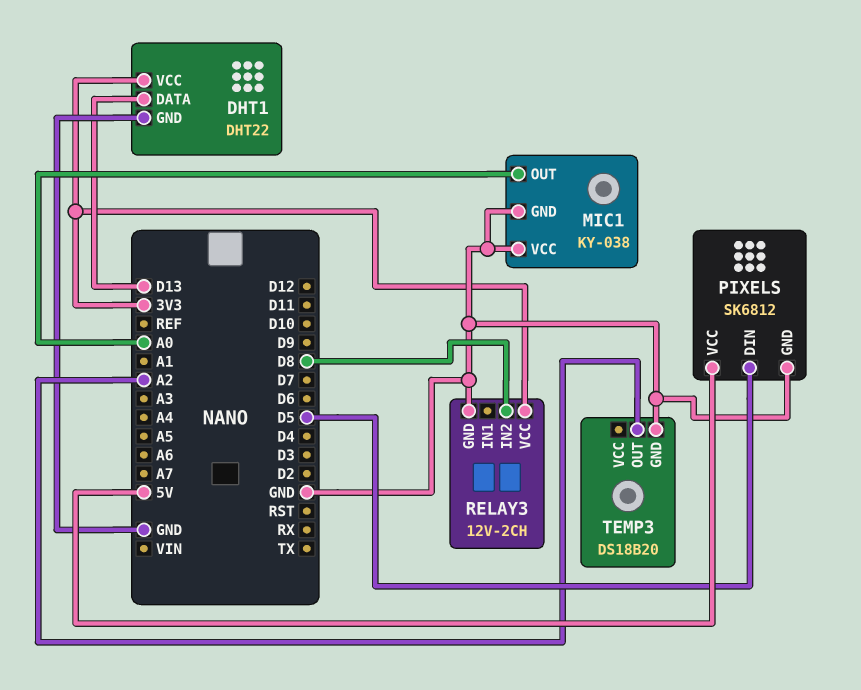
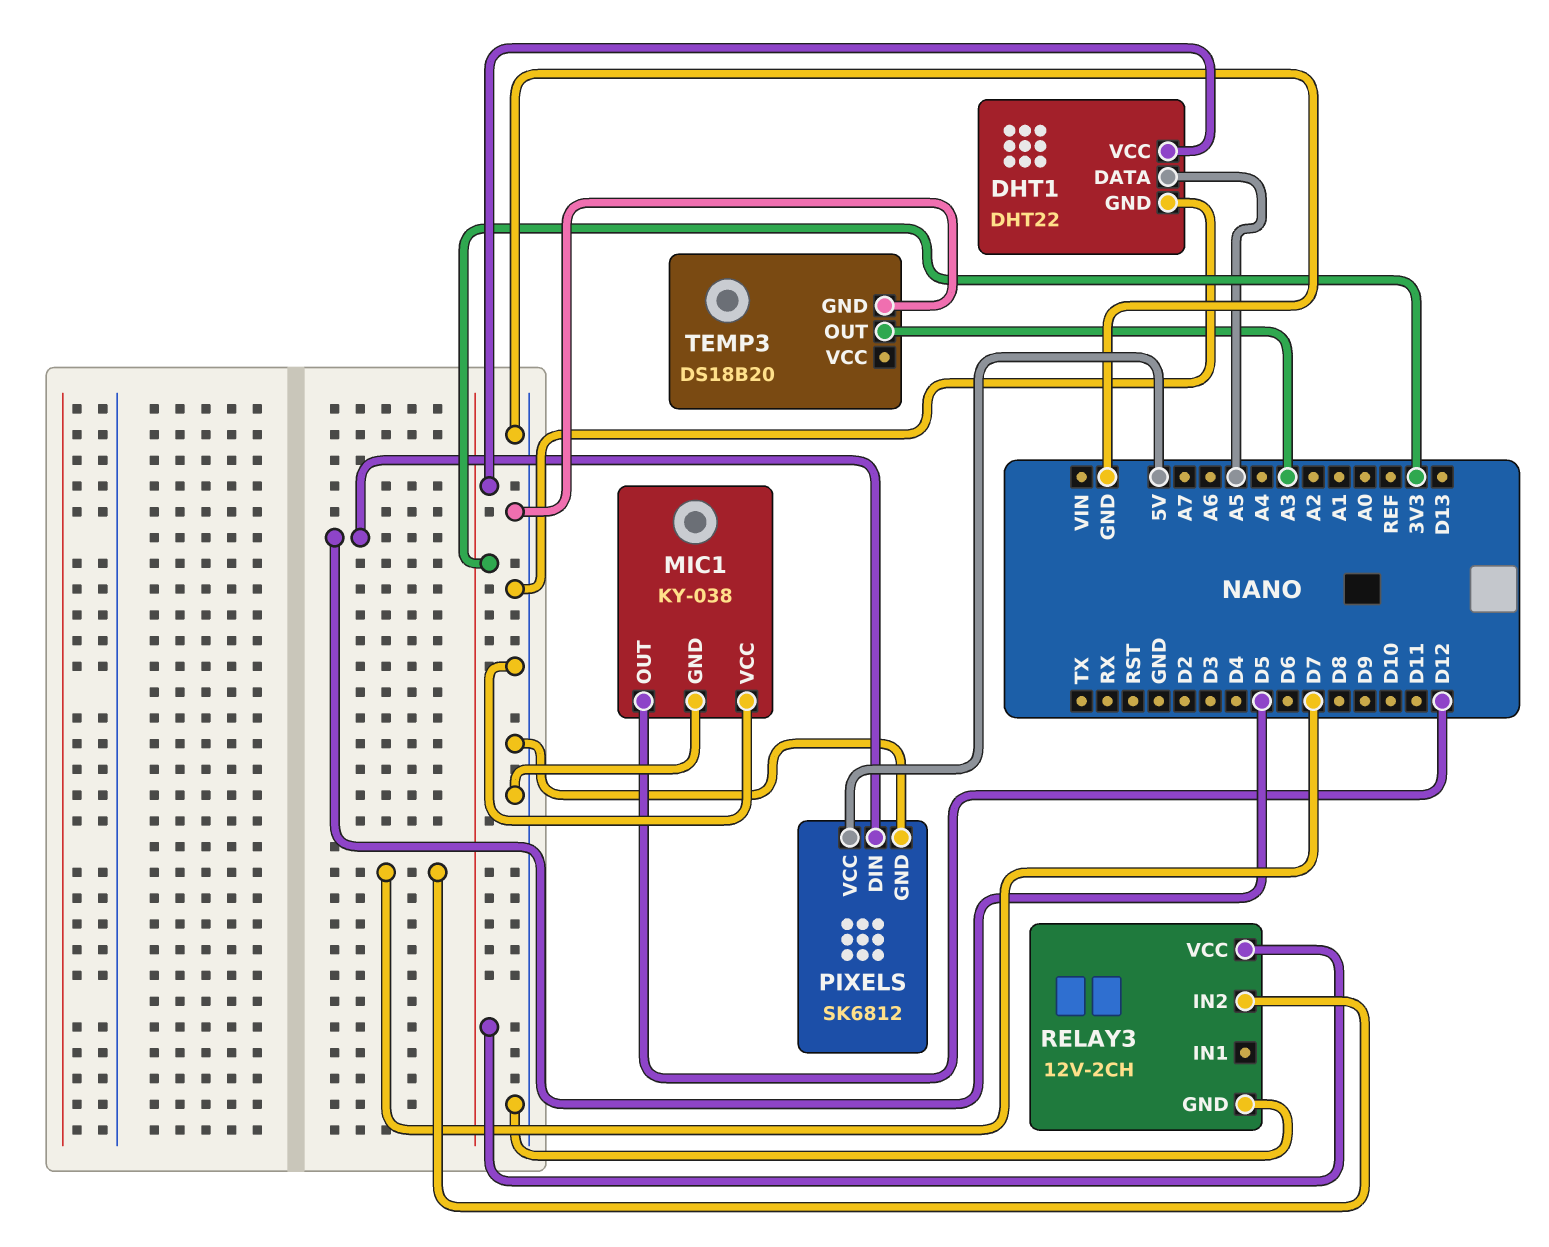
DHT1 pin DATA: D13 -> A5
MIC1 pin OUT: A0 -> D12
RELAY3 pin IN2: D8 -> D7
TEMP3 pin OUT: A2 -> A3

